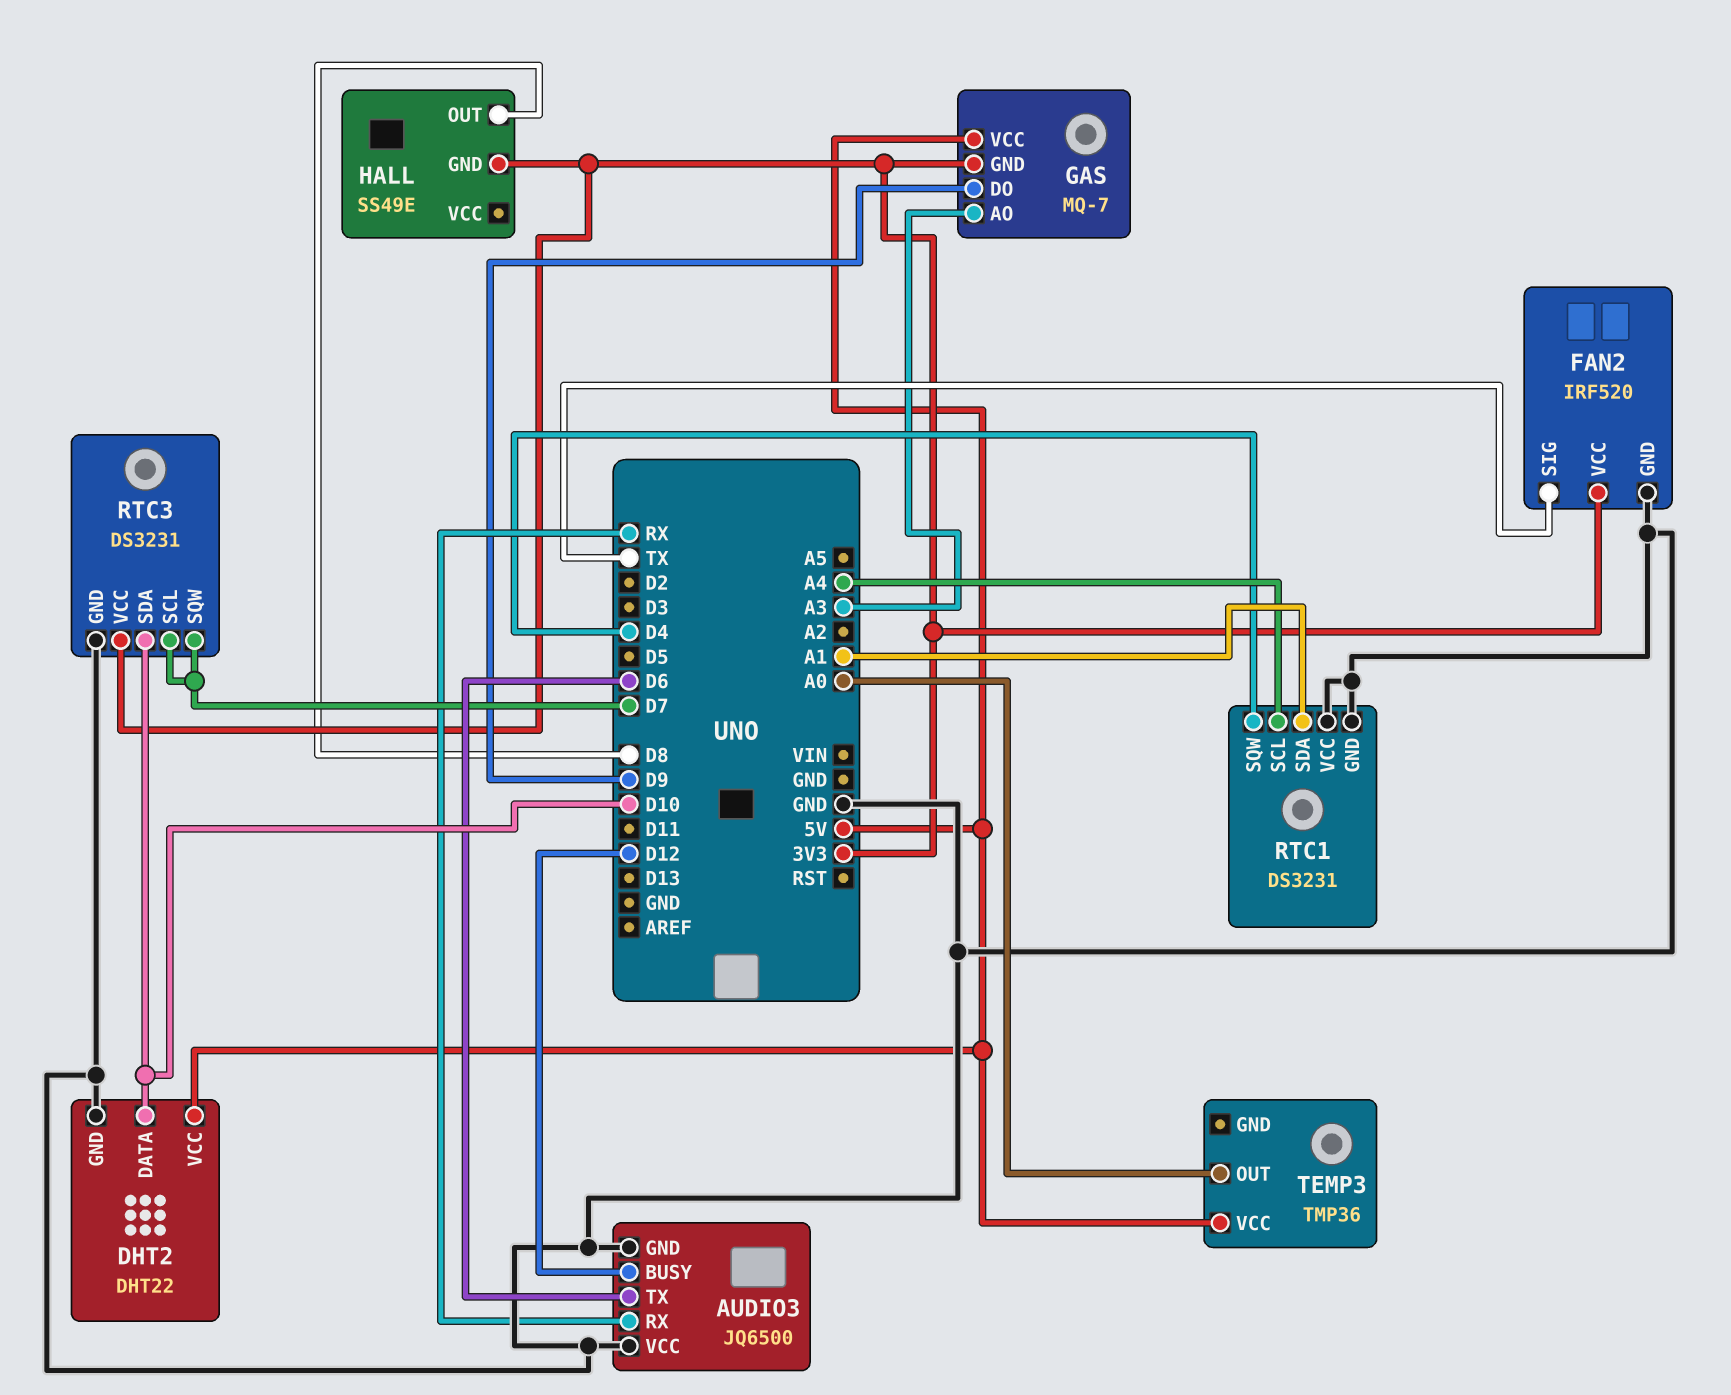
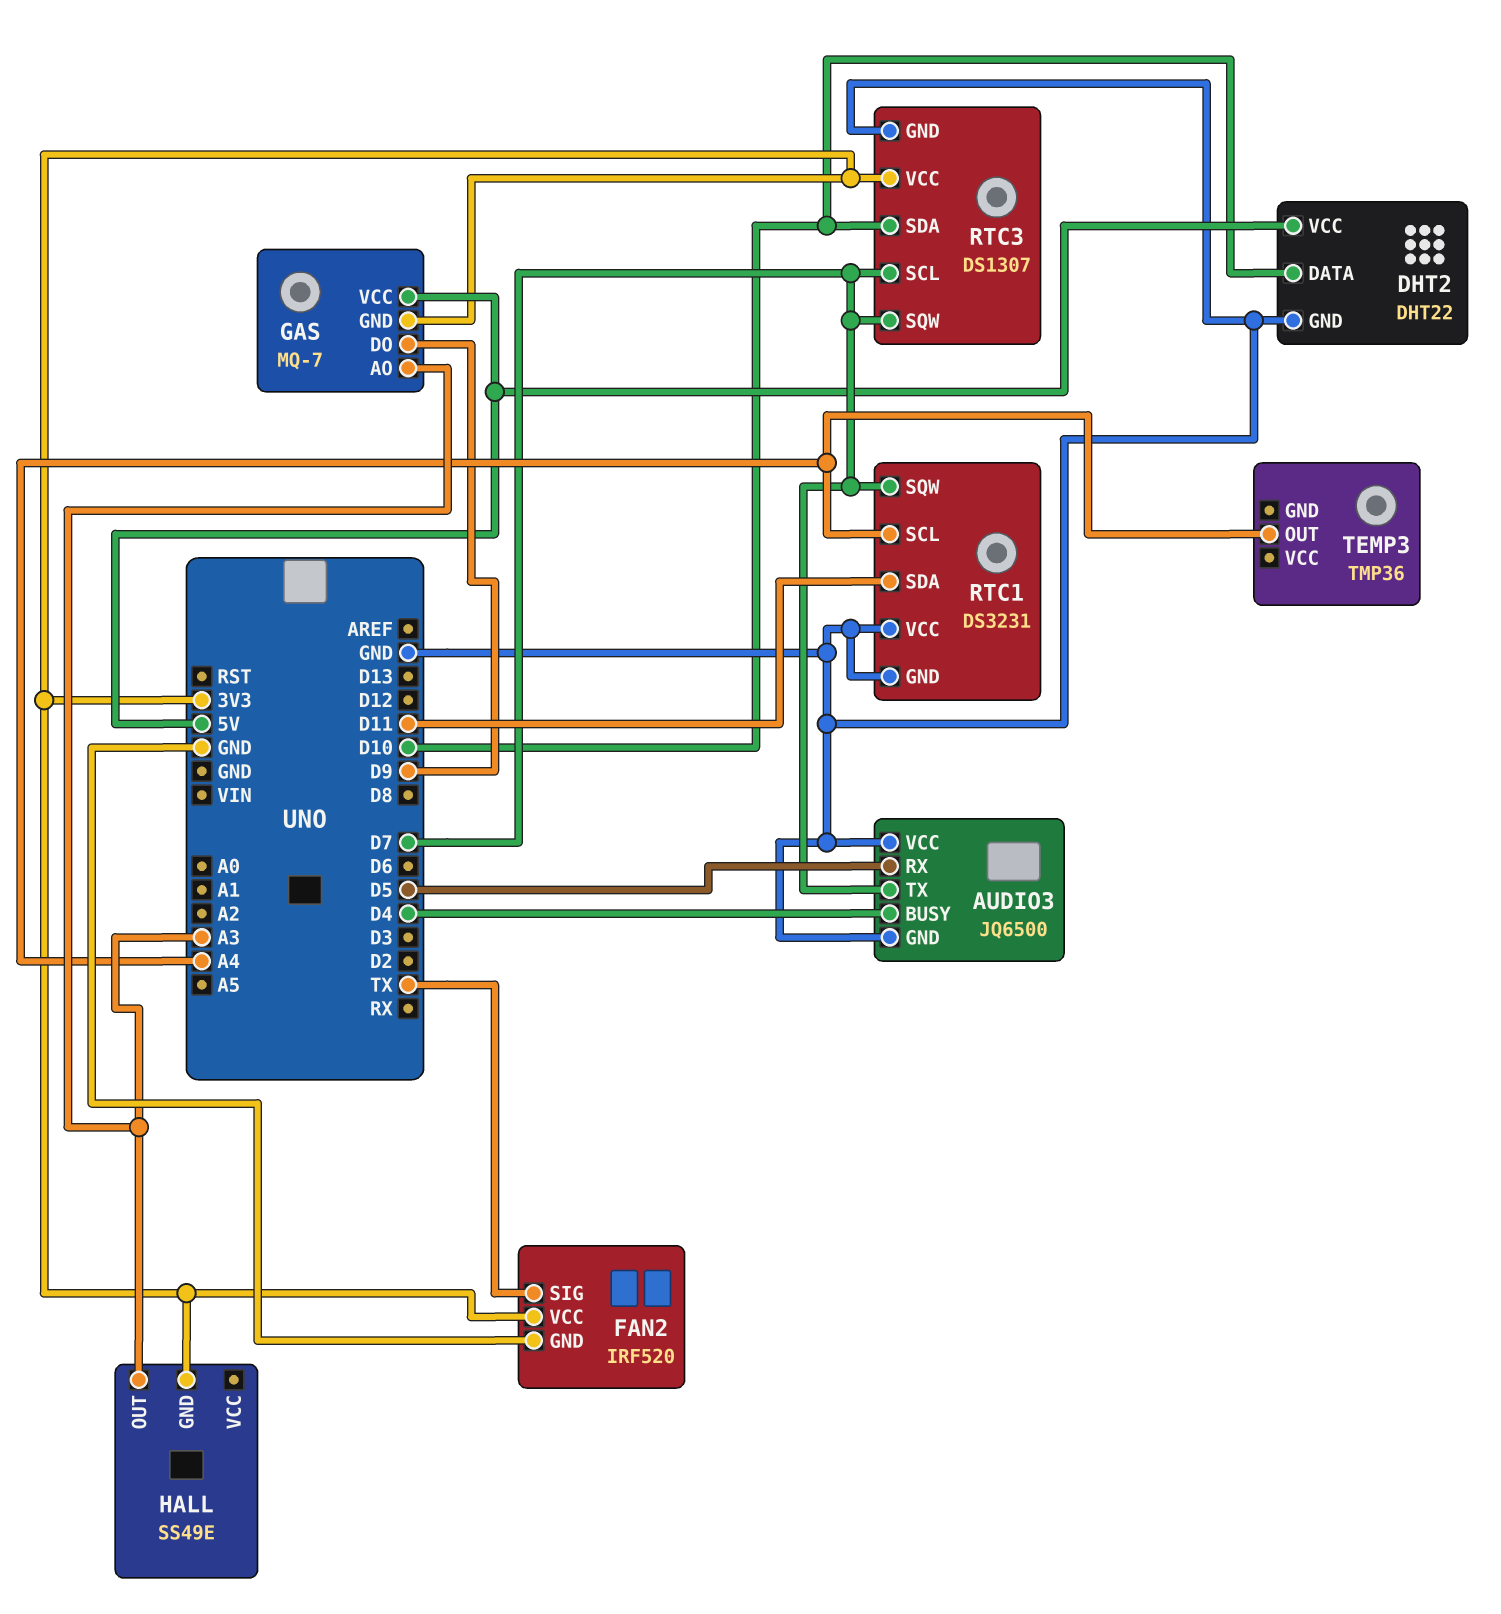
AUDIO3 pin BUSY: D12 -> D4
AUDIO3 pin RX: RX -> D5
AUDIO3 pin TX: D6 -> D7
HALL pin OUT: D8 -> A3
RTC1 pin SDA: A1 -> D11
RTC1 pin SQW: D4 -> D7
RTC3: DS3231 -> DS1307
TEMP3 pin OUT: A0 -> A4
TEMP3 pin VCC: 5V -> none

